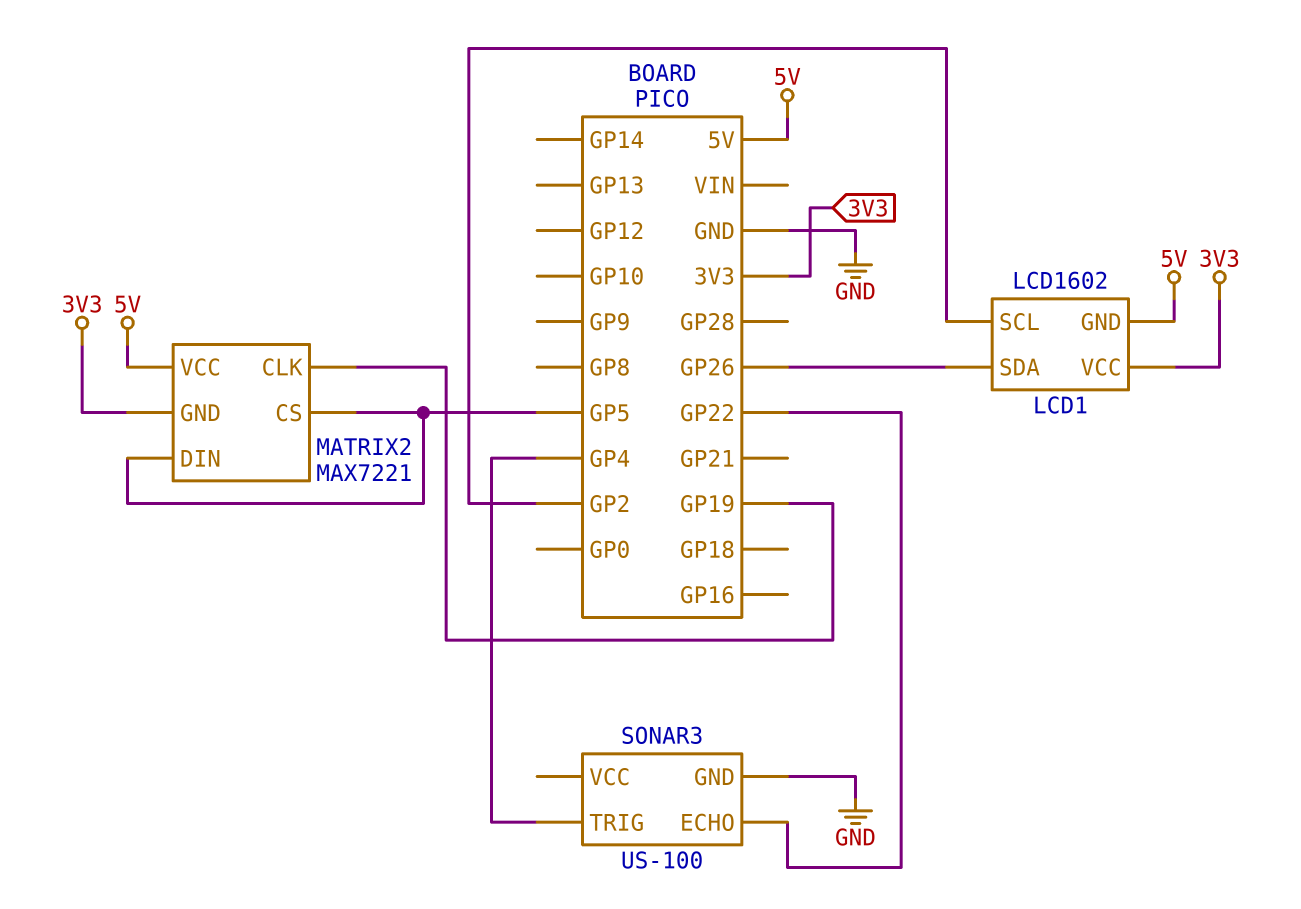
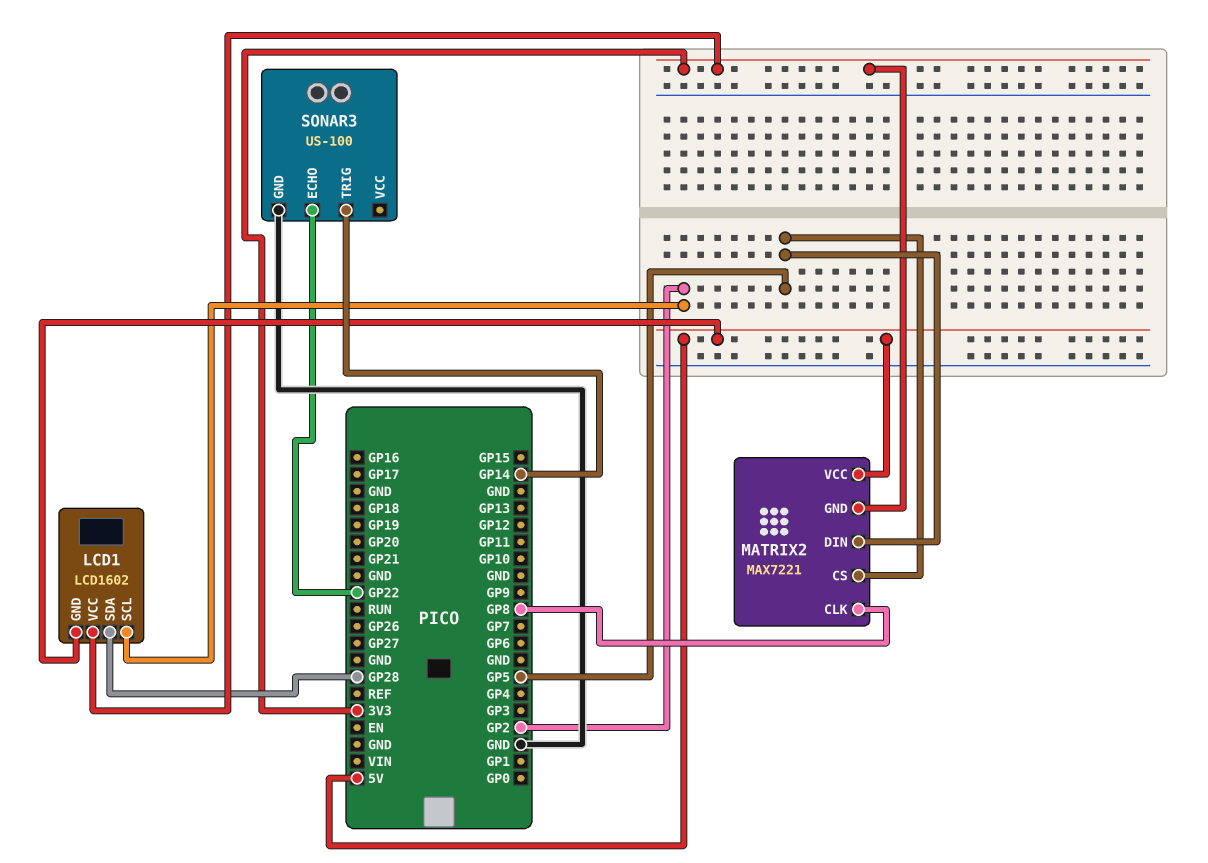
LCD1 pin SDA: GP26 -> GP28
MATRIX2 pin CLK: GP19 -> GP8
SONAR3 pin TRIG: GP4 -> GP14

